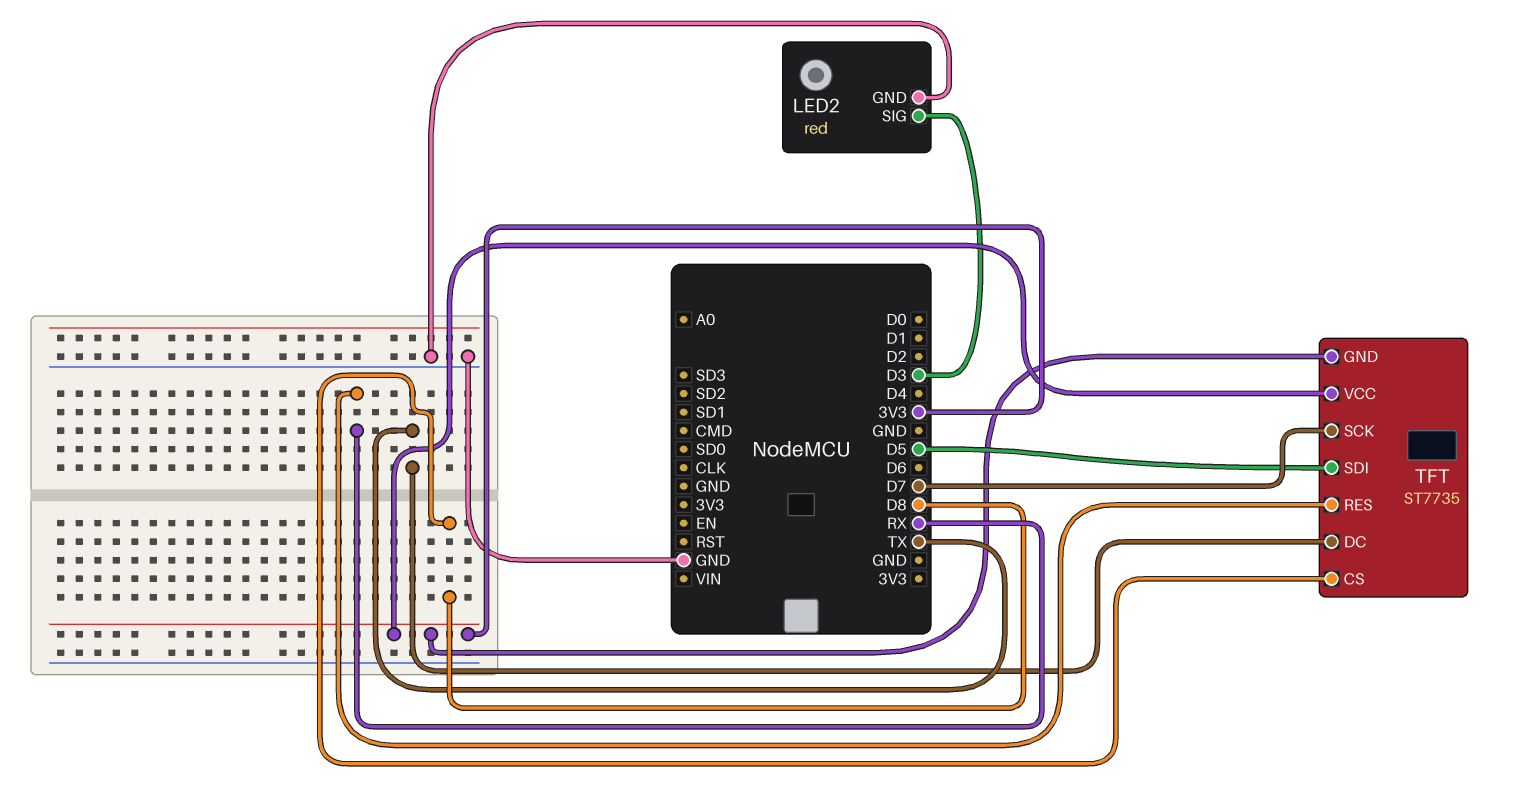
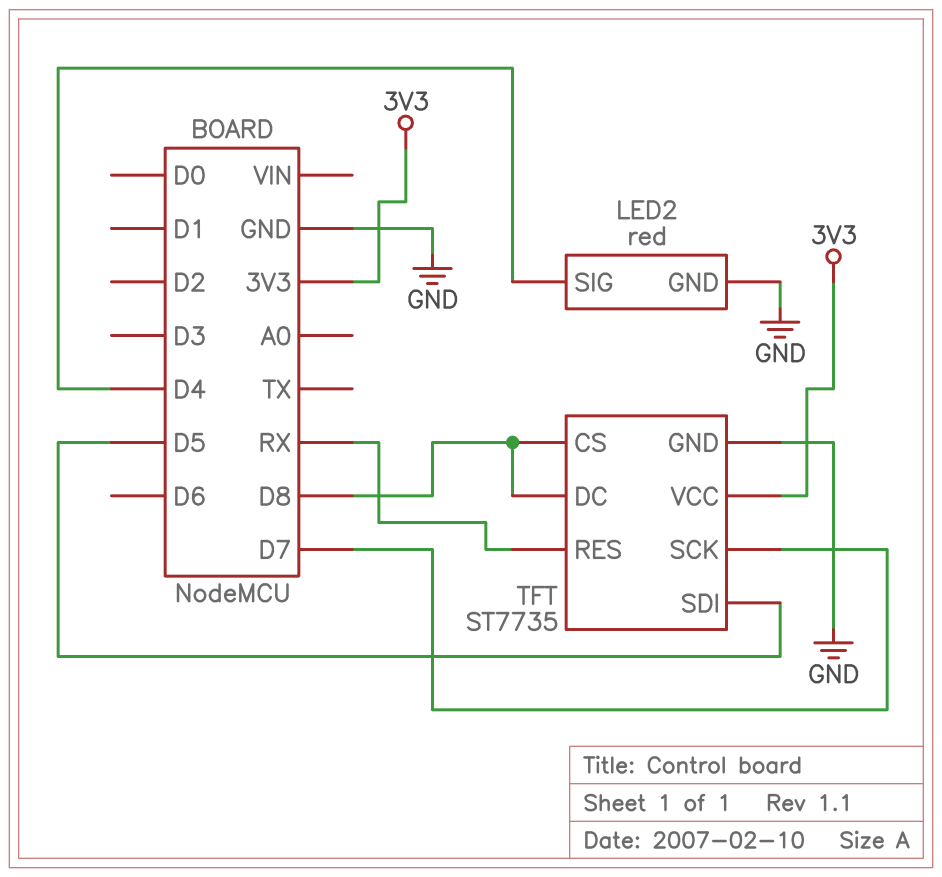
LED2 pin SIG: D3 -> D4
TFT pin DC: TX -> D8
TFT pin GND: 3V3 -> GND

